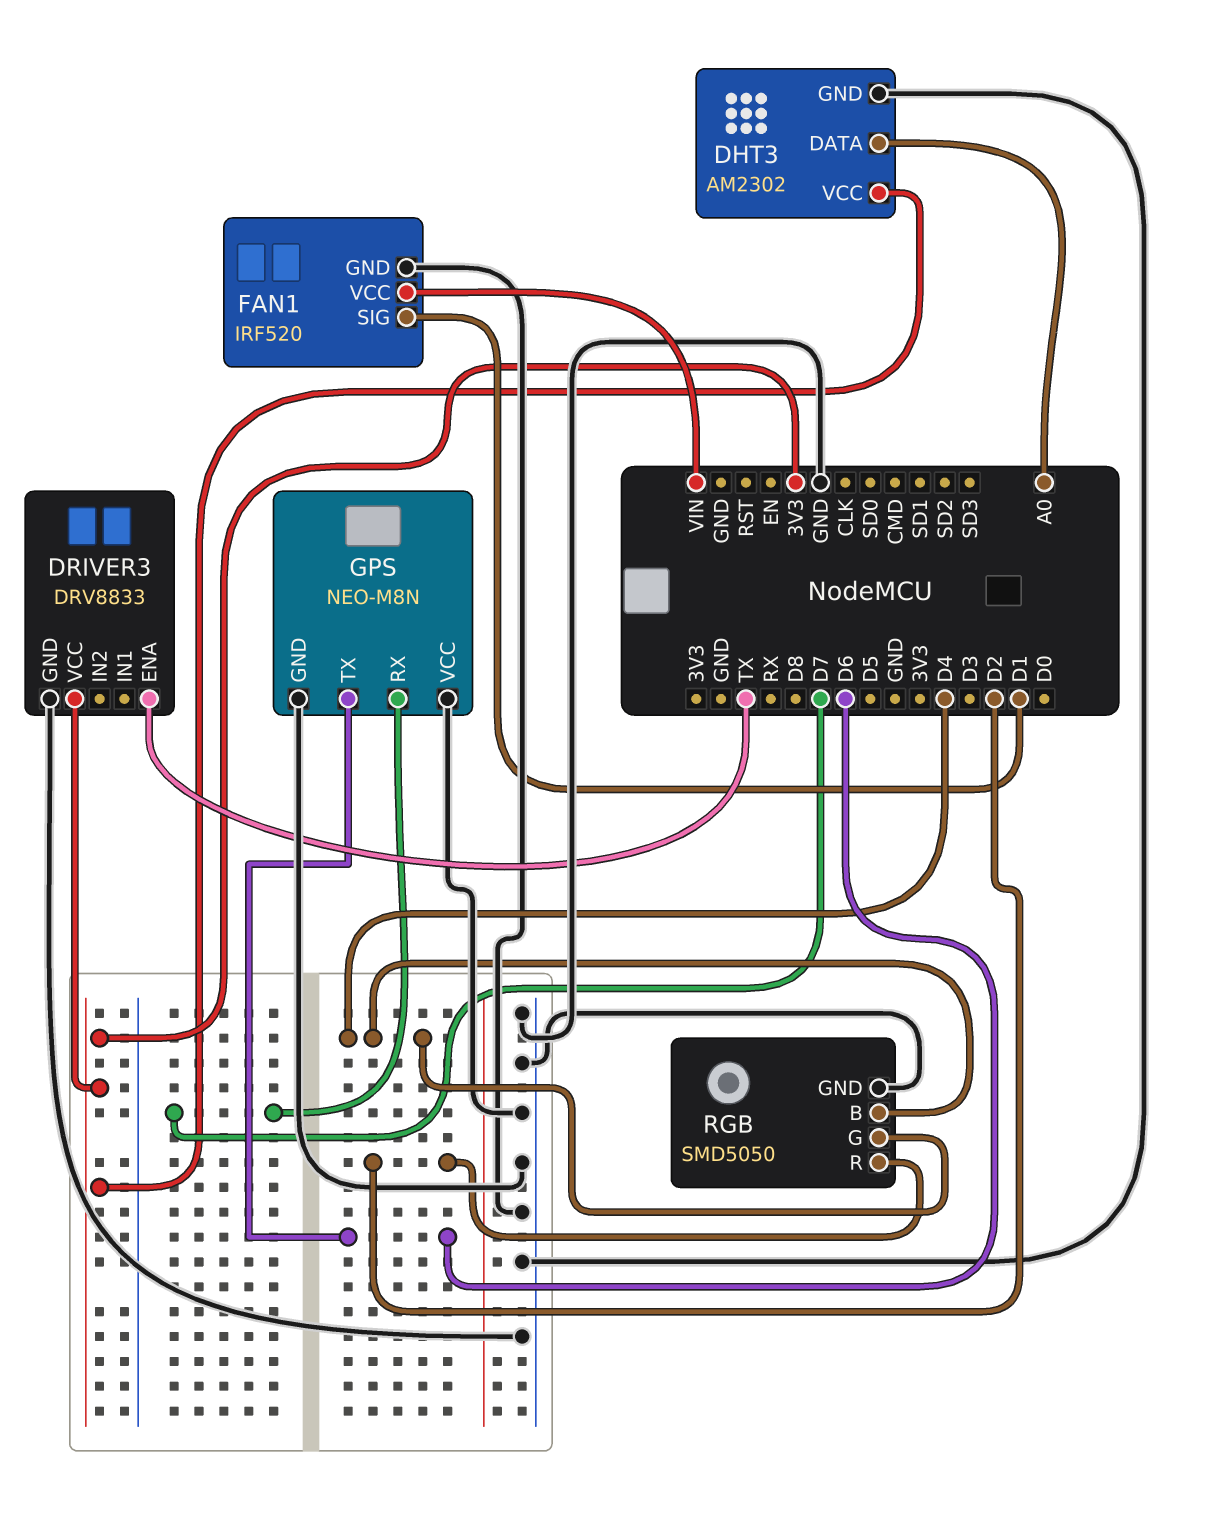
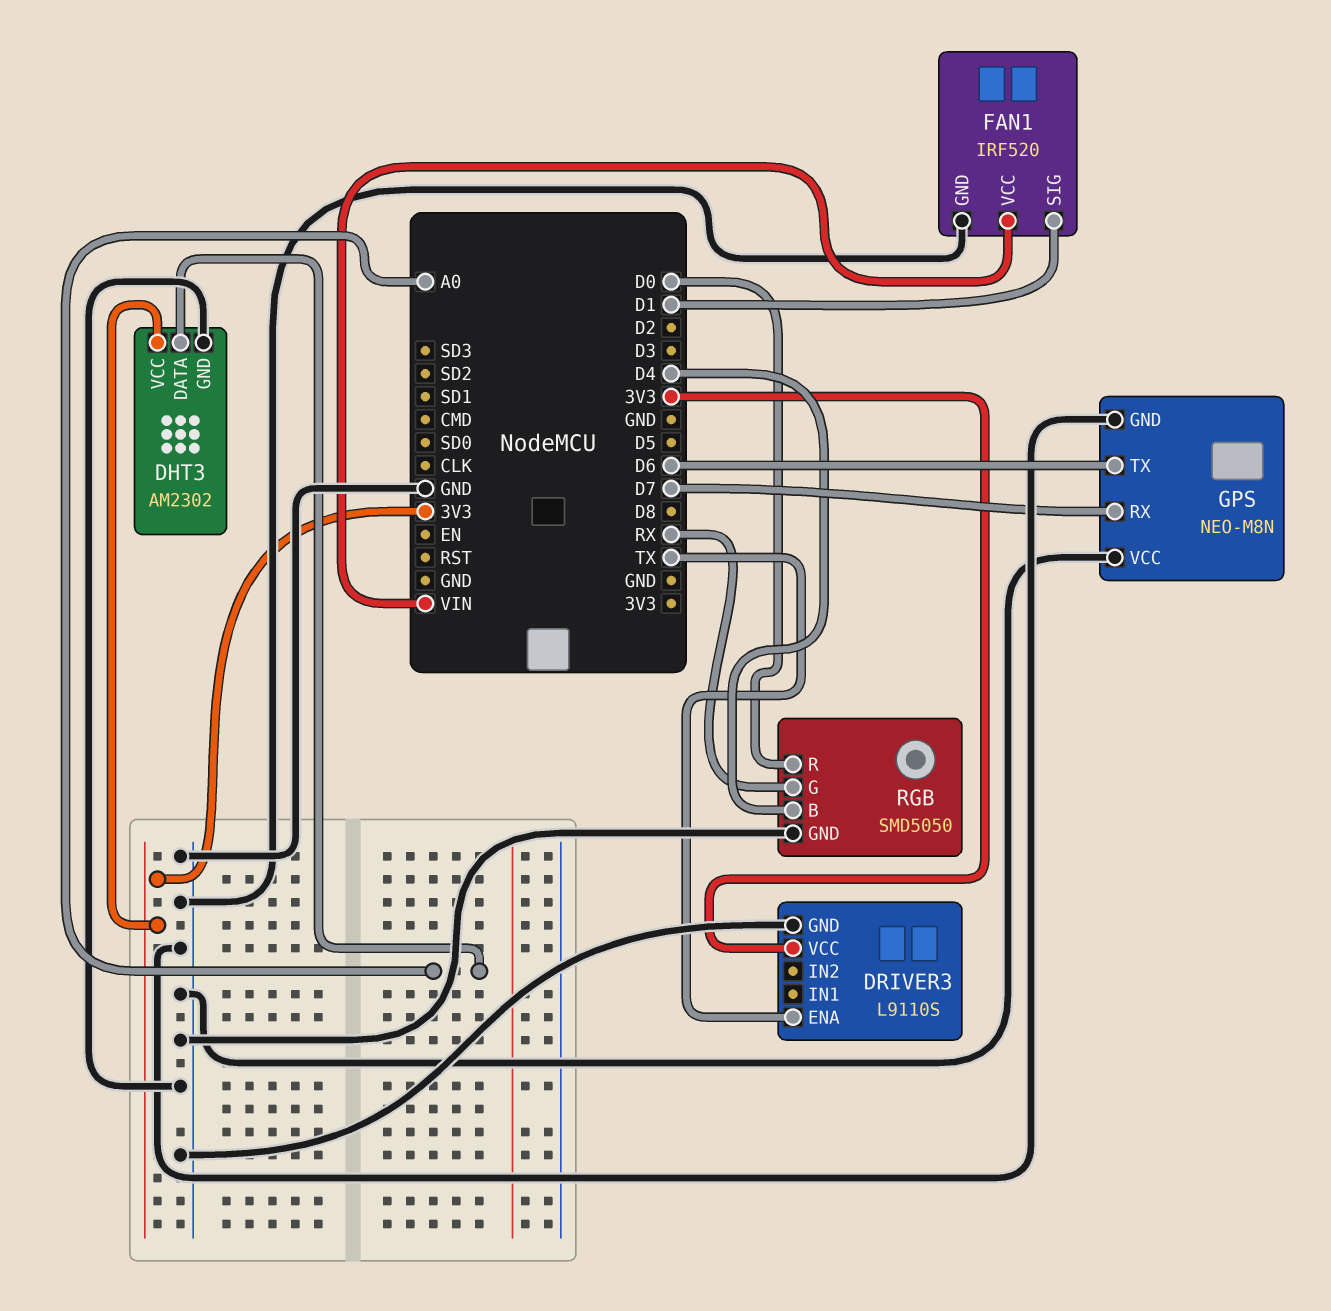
DRIVER3: DRV8833 -> L9110S
RGB pin G: D4 -> RX
RGB pin R: D2 -> D0

